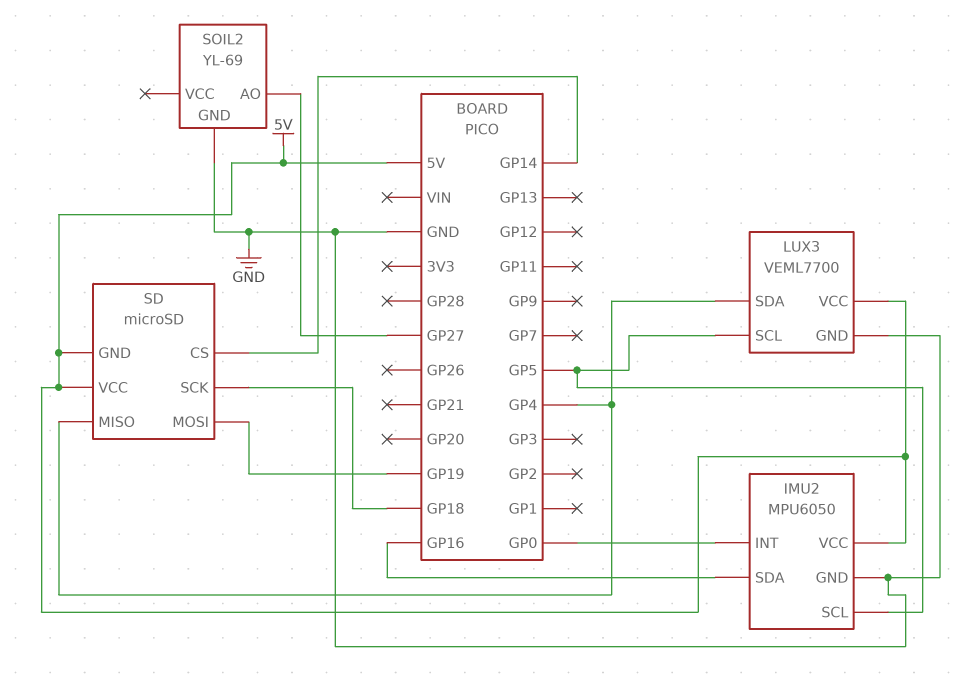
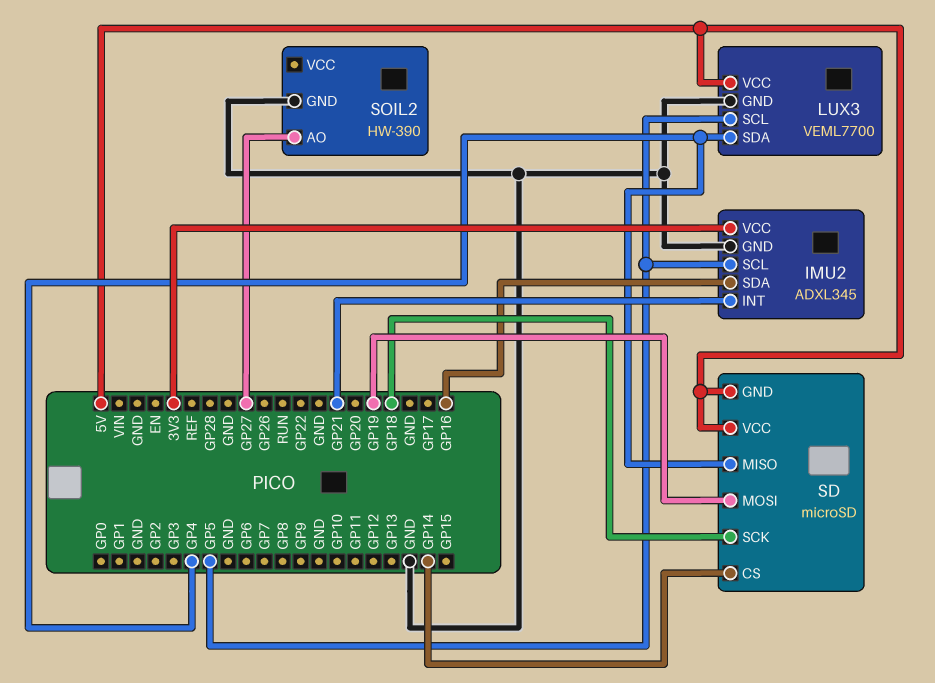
IMU2: MPU6050 -> ADXL345
IMU2 pin INT: GP0 -> GP21
IMU2 pin VCC: 5V -> 3V3
SOIL2: YL-69 -> HW-390

